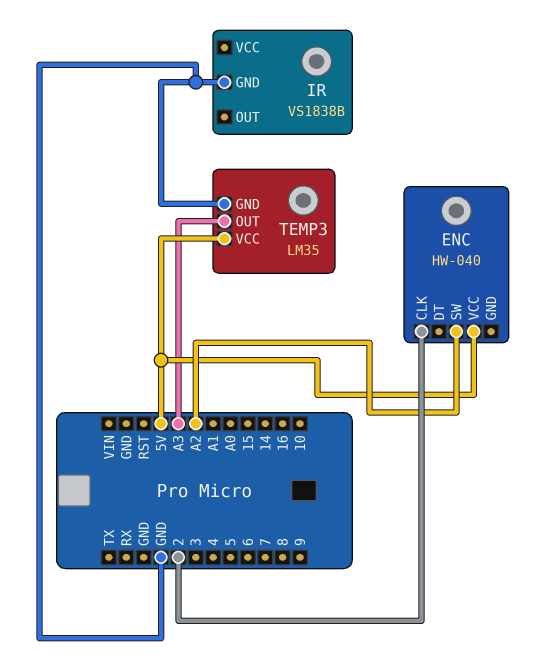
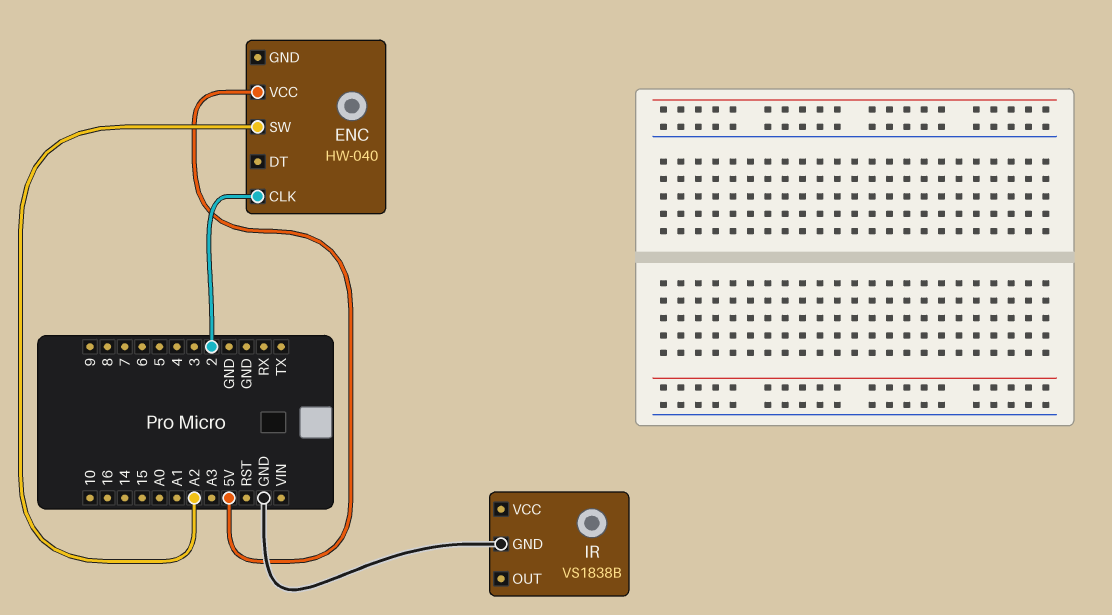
TEMP3: LM35 -> none
TEMP3 pin GND: GND -> none
TEMP3 pin OUT: A3 -> none
TEMP3 pin VCC: 5V -> none

